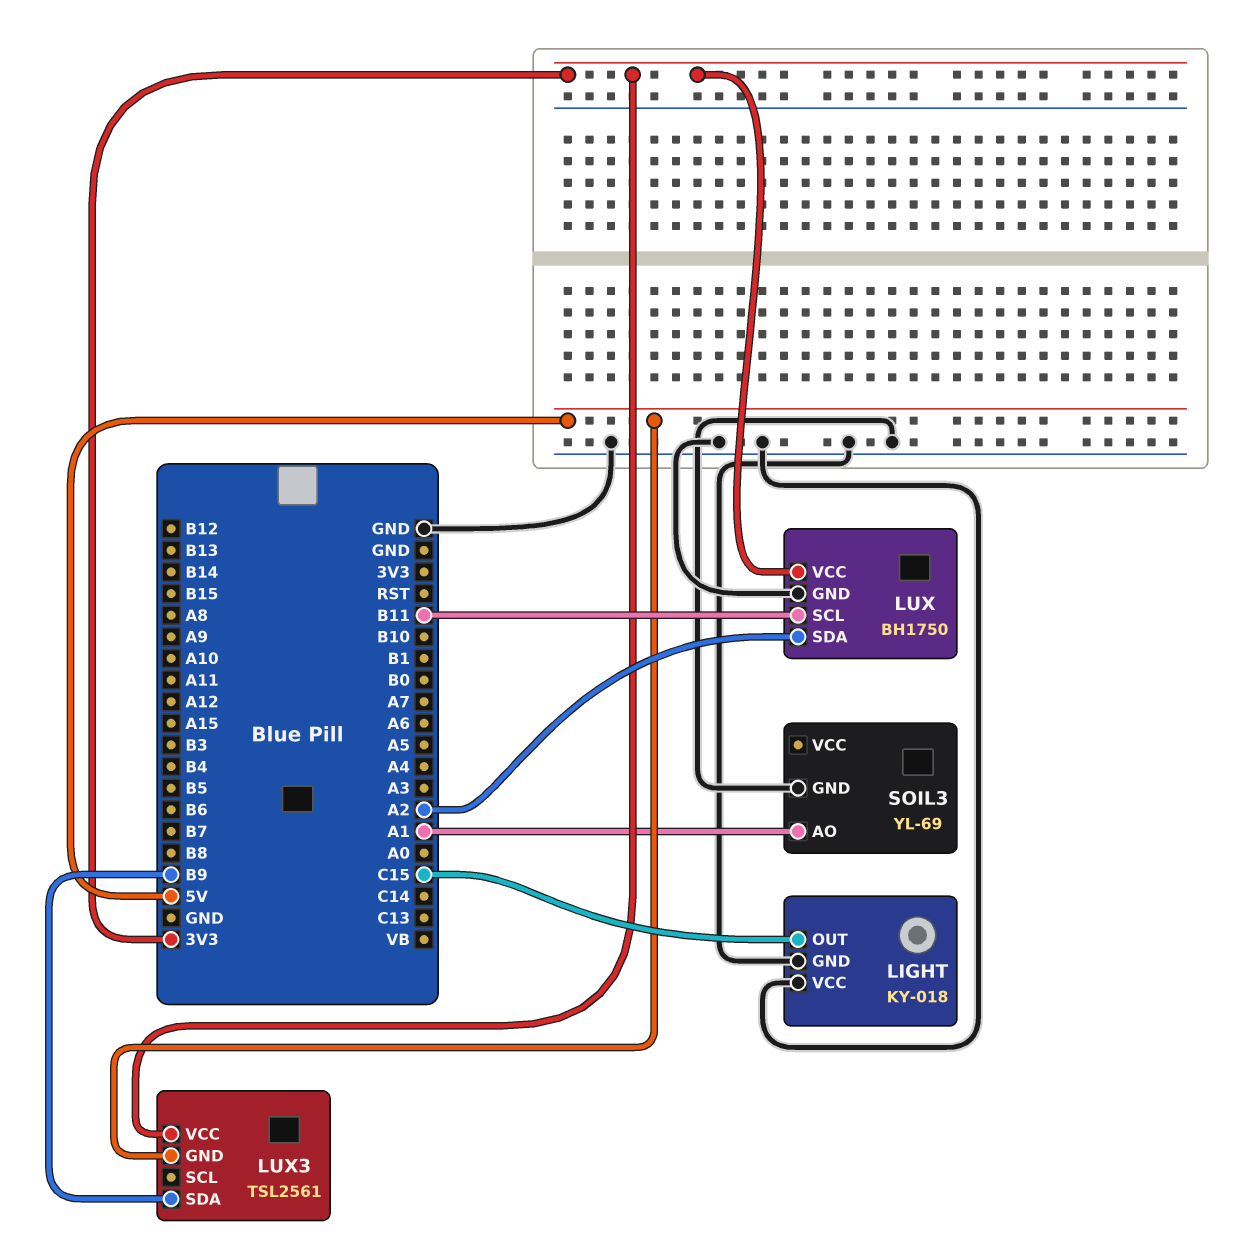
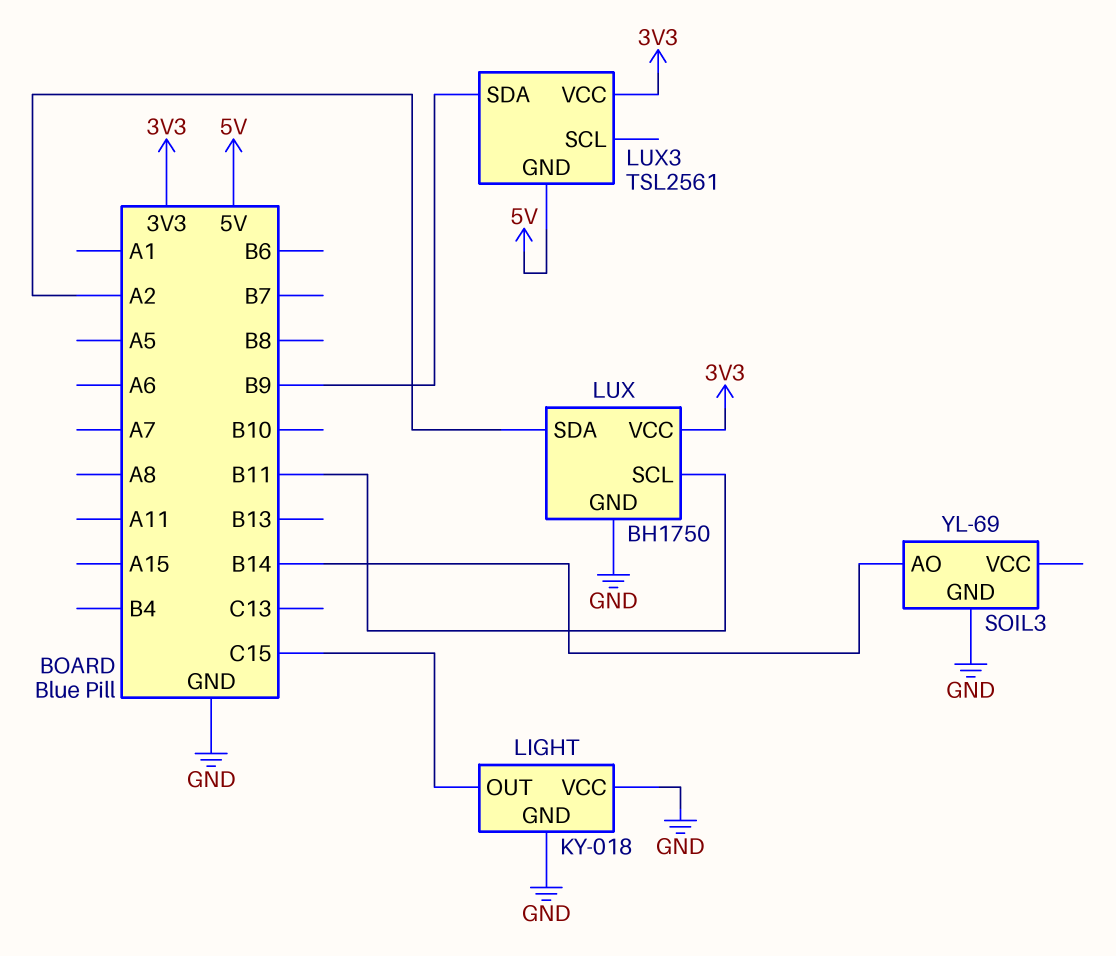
SOIL3 pin AO: A1 -> B14

